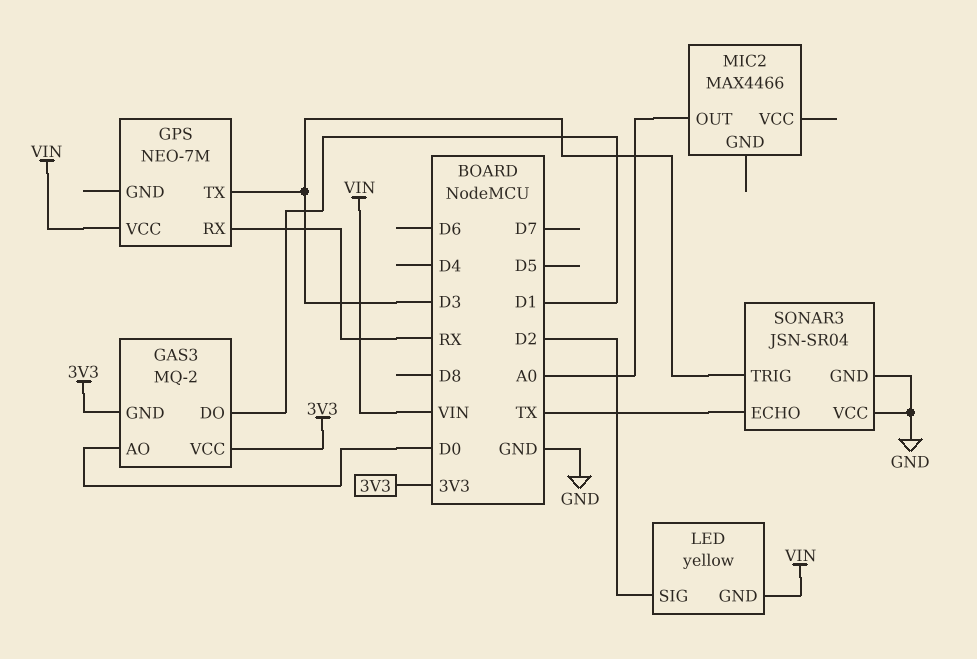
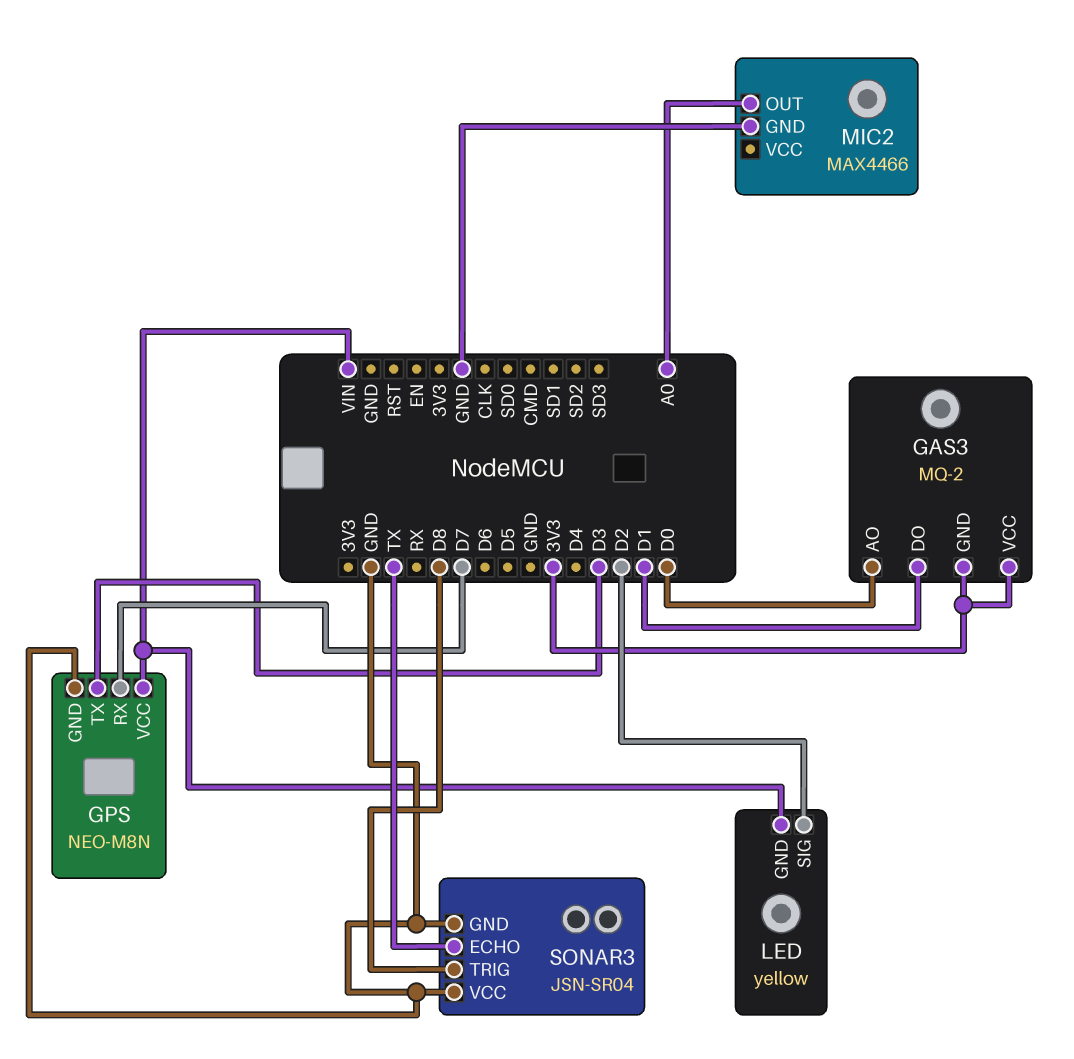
GPS: NEO-7M -> NEO-M8N
GPS pin GND: none -> GND
GPS pin RX: RX -> D7
MIC2 pin GND: none -> GND
SONAR3 pin TRIG: D3 -> D8

